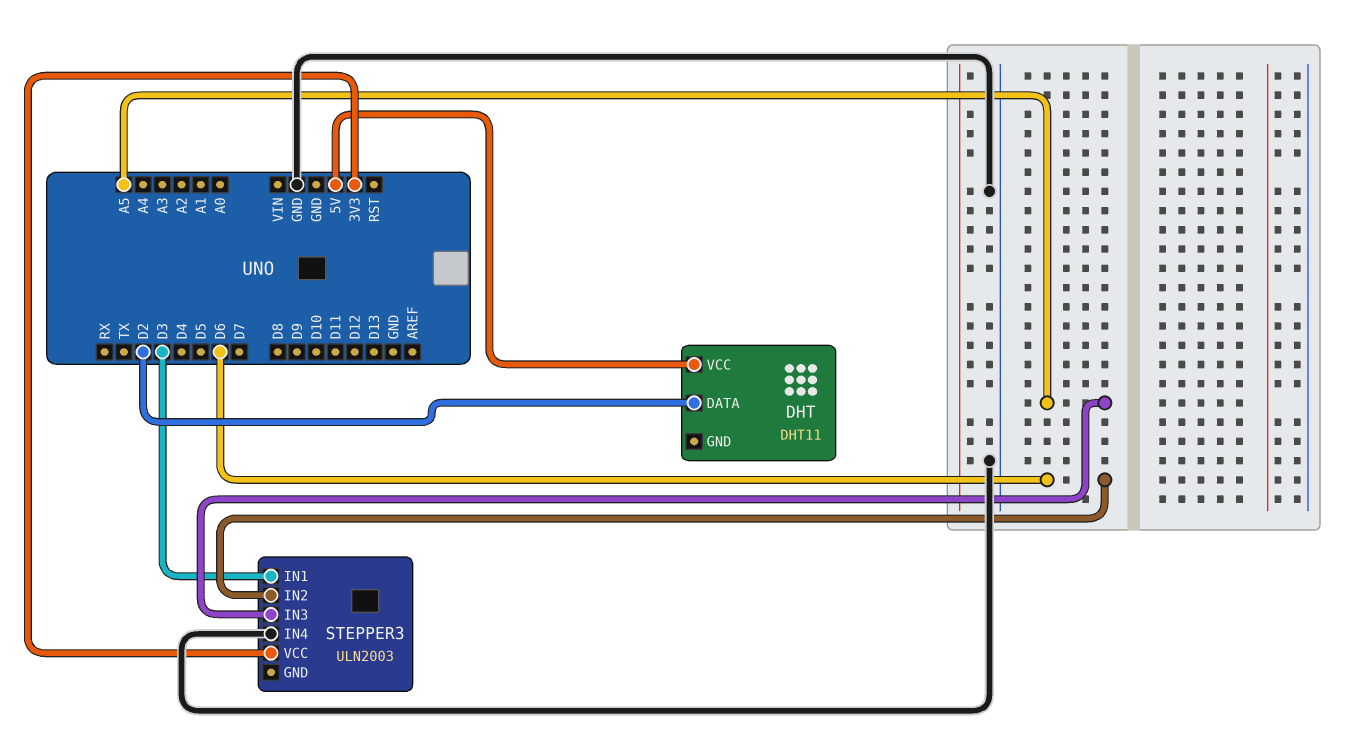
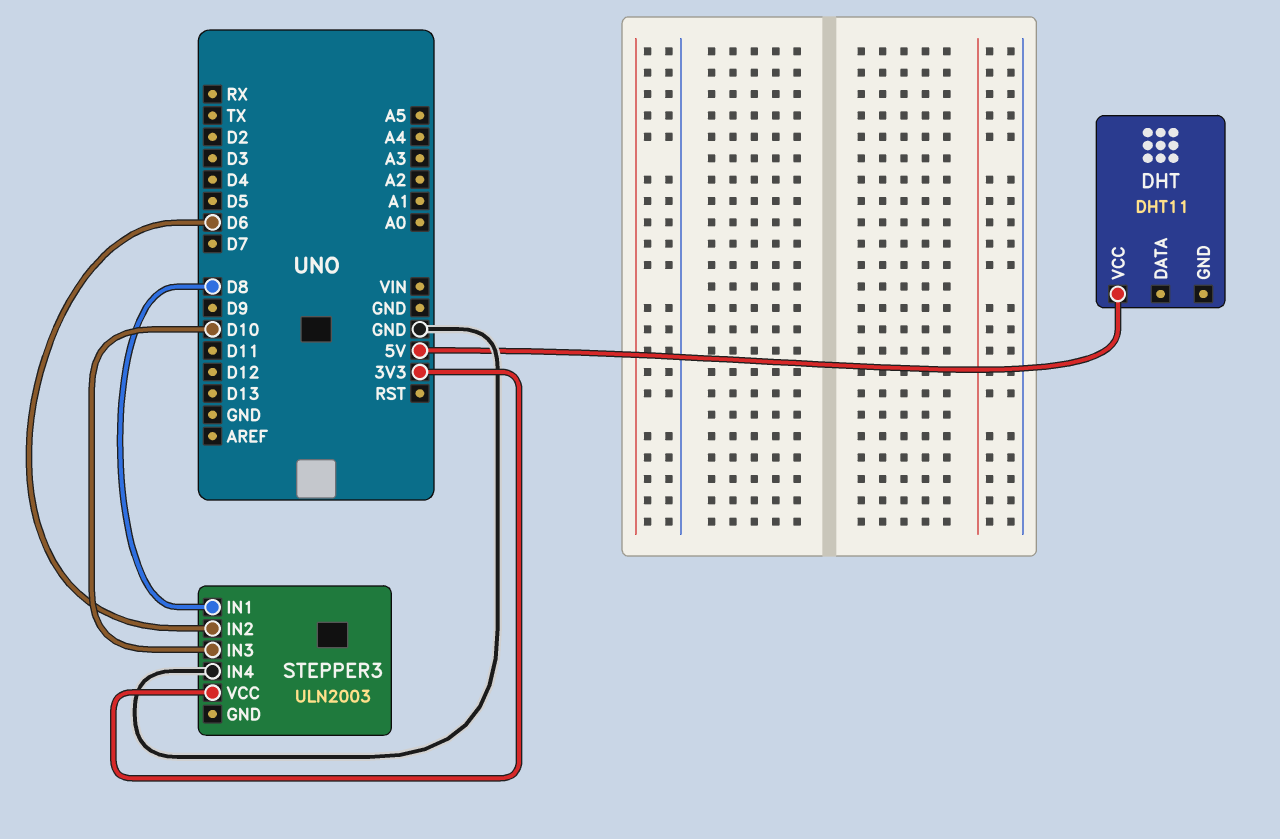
DHT pin DATA: D2 -> none
STEPPER3 pin IN1: D3 -> D8
STEPPER3 pin IN3: A5 -> D10

